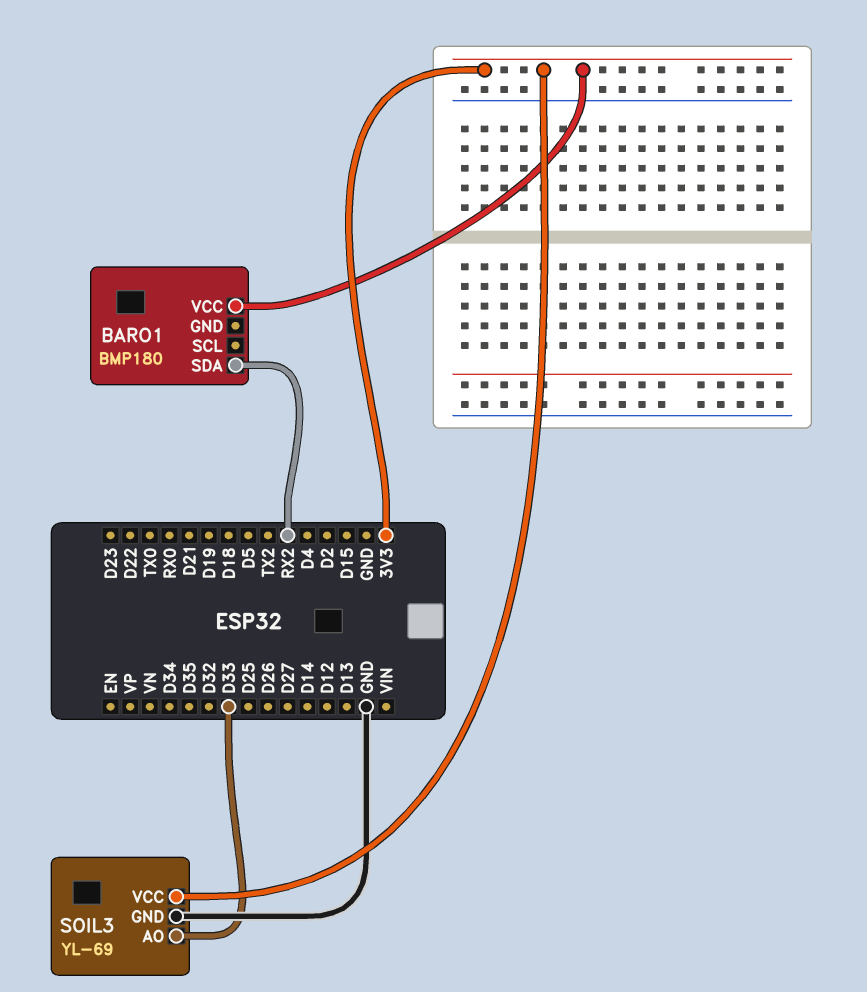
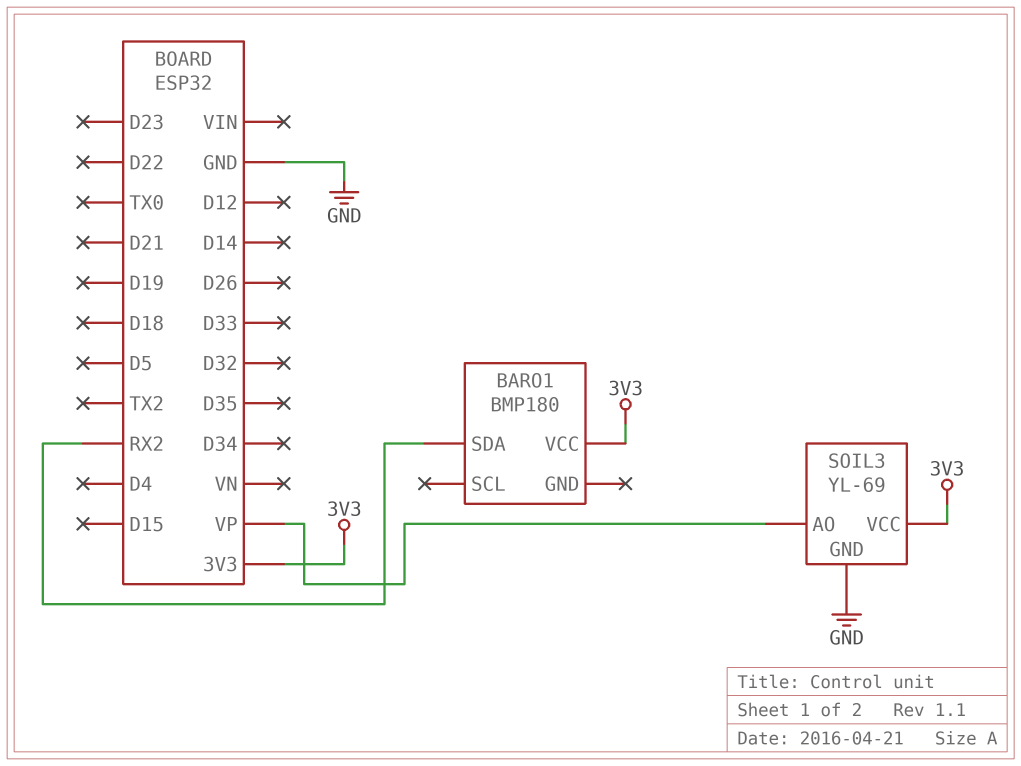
SOIL3 pin AO: D33 -> VP

